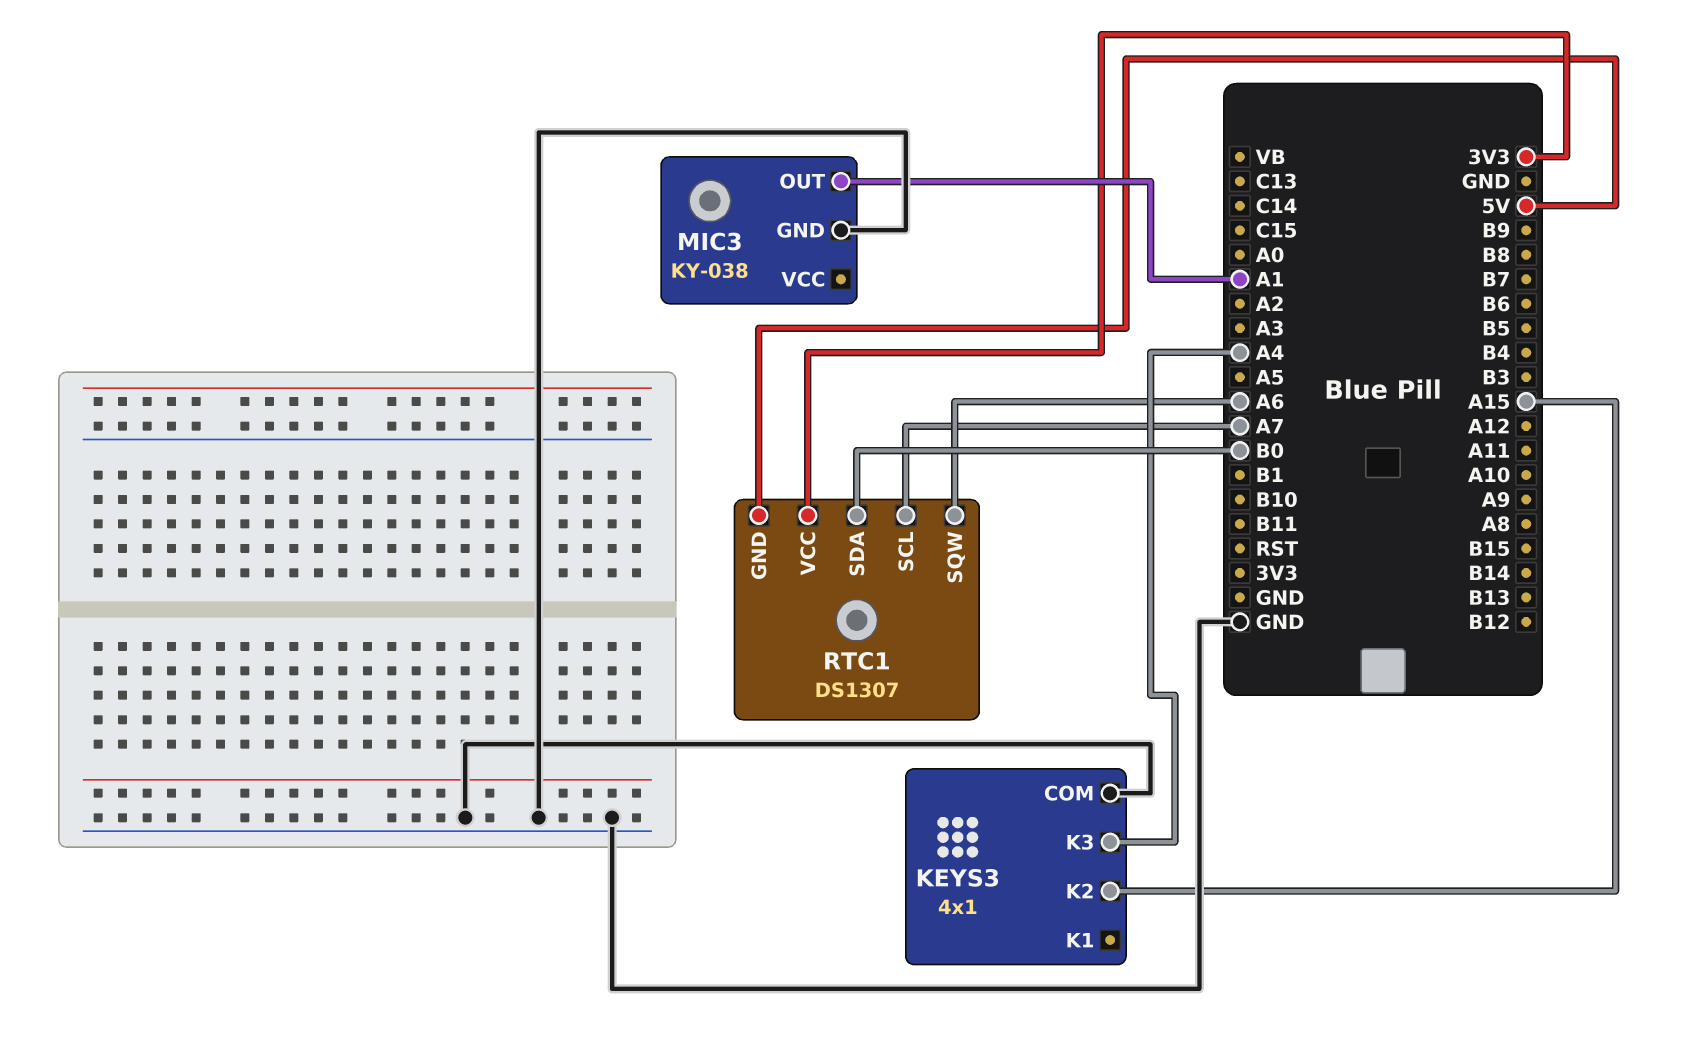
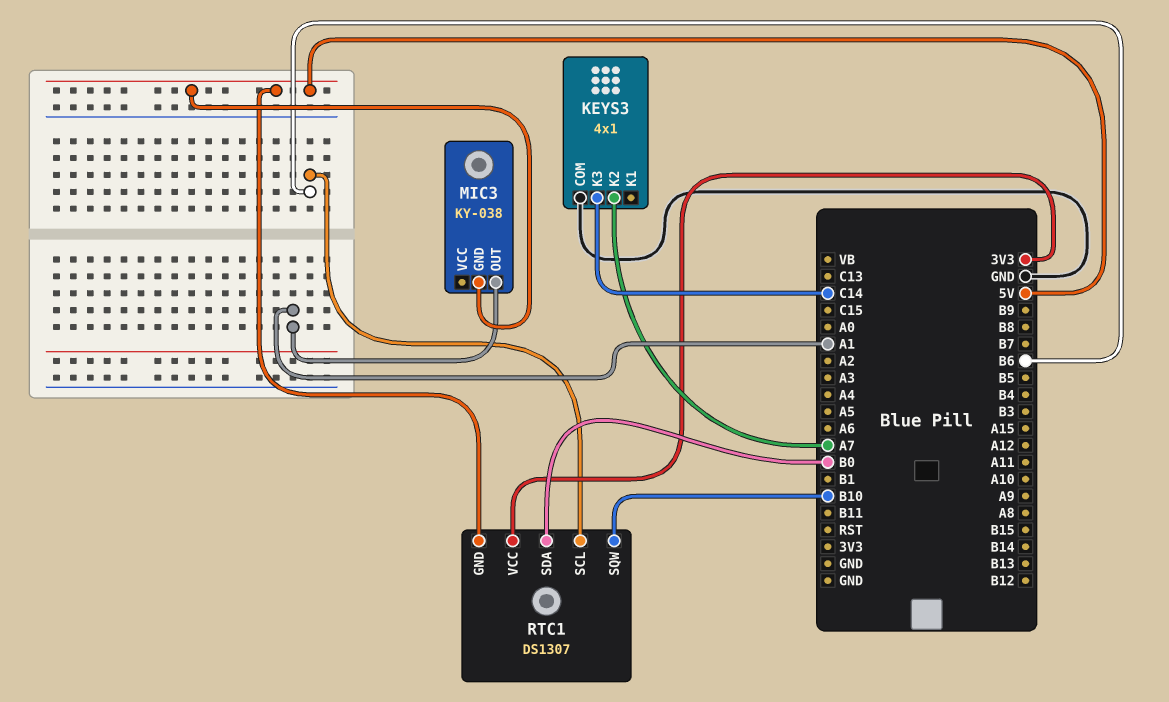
KEYS3 pin K2: A15 -> A7
KEYS3 pin K3: A4 -> C14
MIC3 pin GND: GND -> 5V
RTC1 pin SCL: A7 -> B6
RTC1 pin SQW: A6 -> B10

